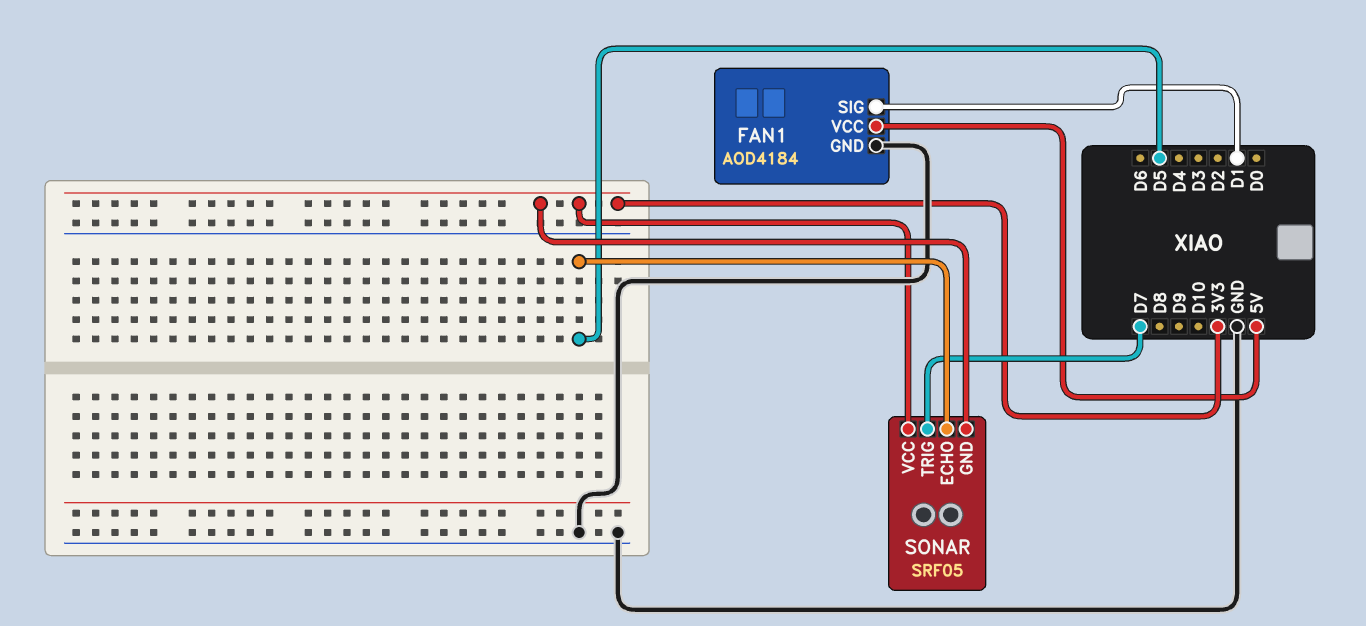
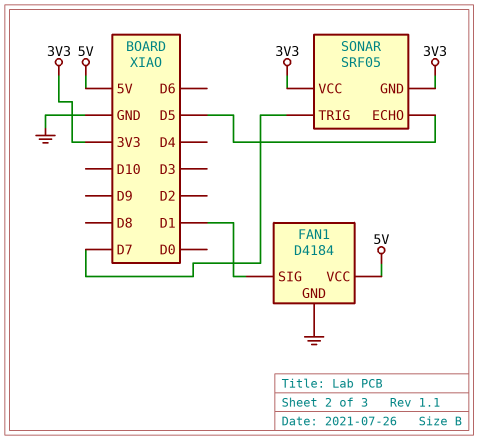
FAN1: AOD4184 -> D4184

